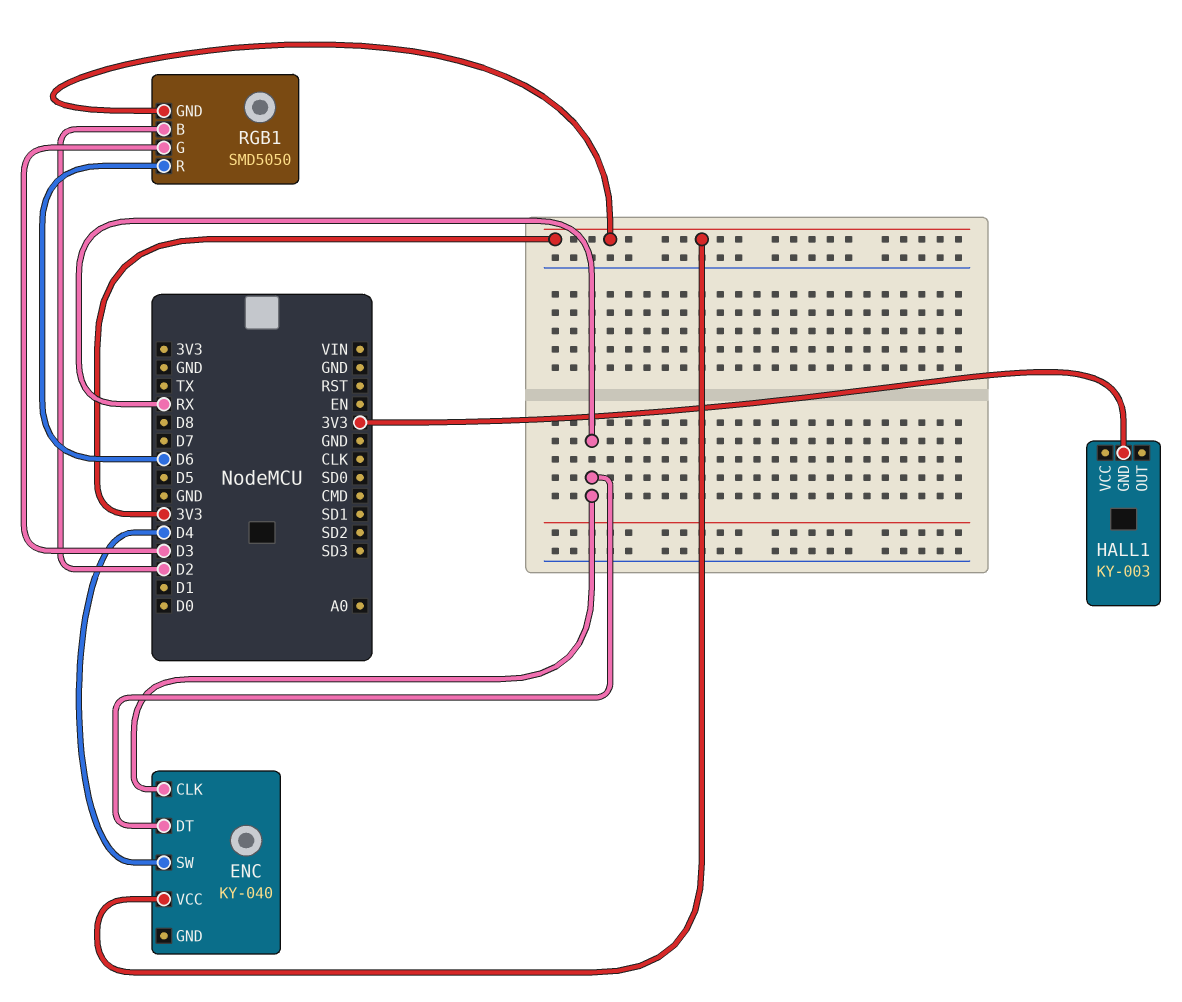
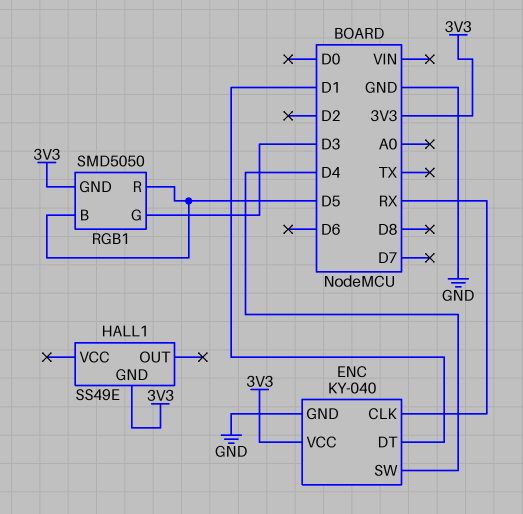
ENC pin DT: RX -> D1
ENC pin GND: none -> GND
HALL1: KY-003 -> SS49E
RGB1 pin B: D2 -> D5
RGB1 pin R: D6 -> D5

